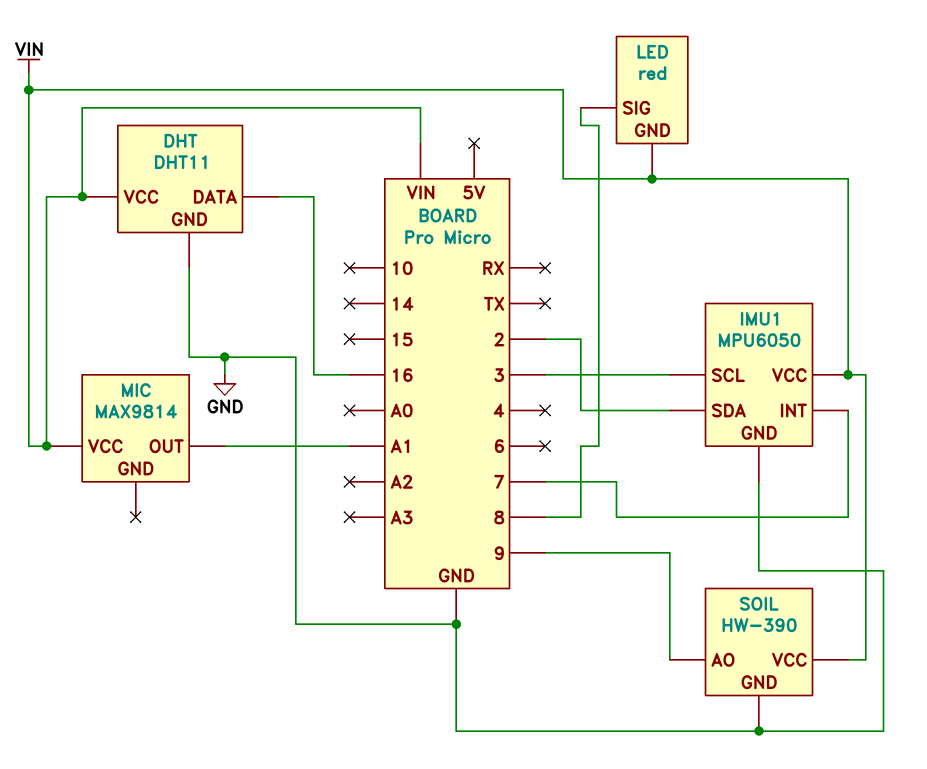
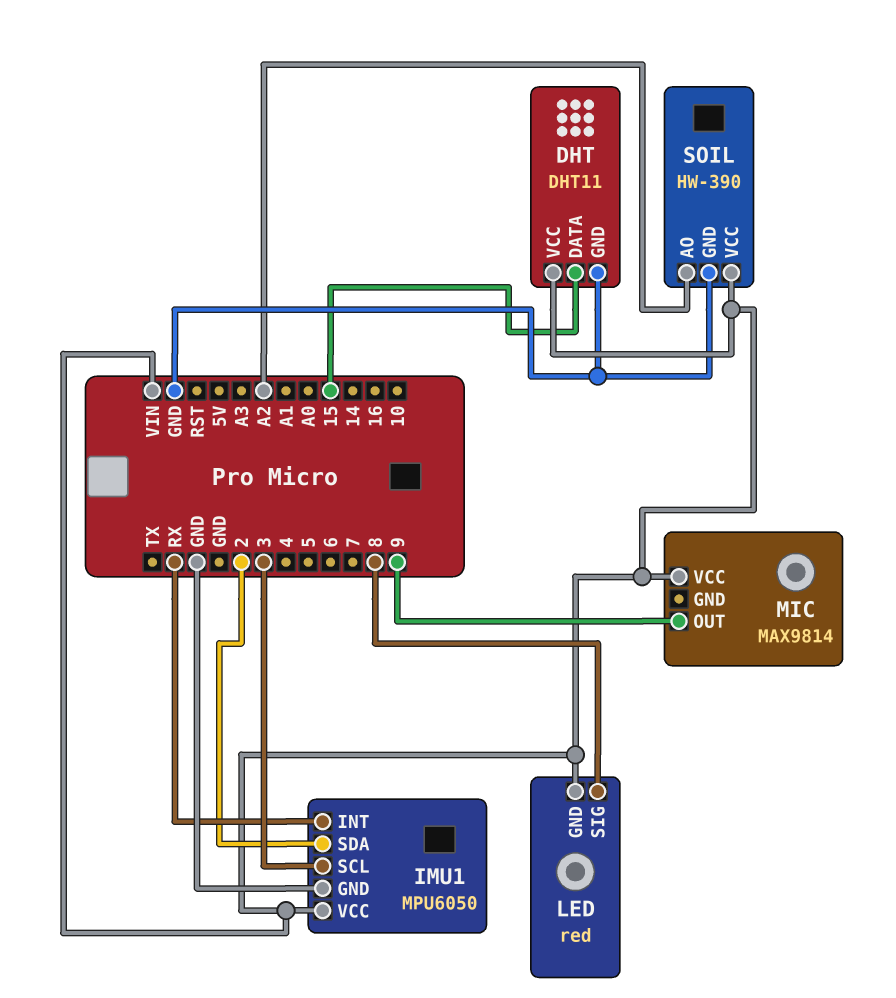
DHT pin DATA: 16 -> 15
IMU1 pin INT: 7 -> RX
MIC pin OUT: A1 -> 9
SOIL pin AO: 9 -> A2

